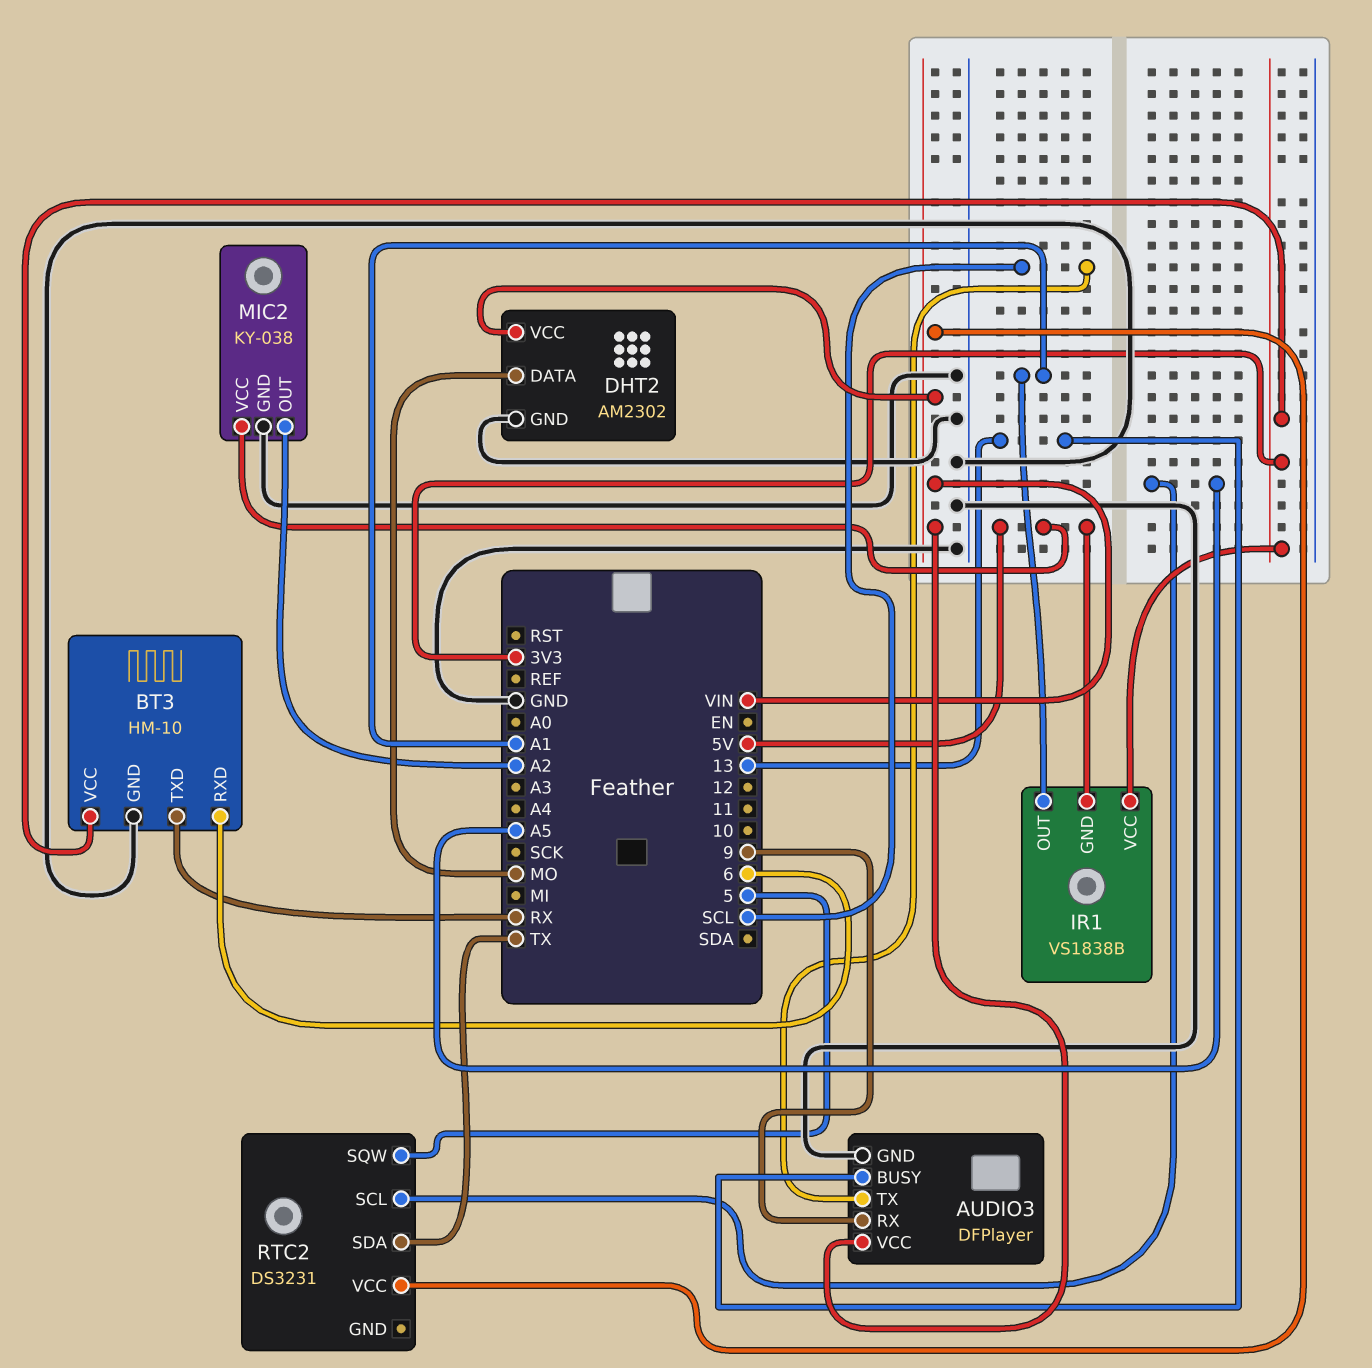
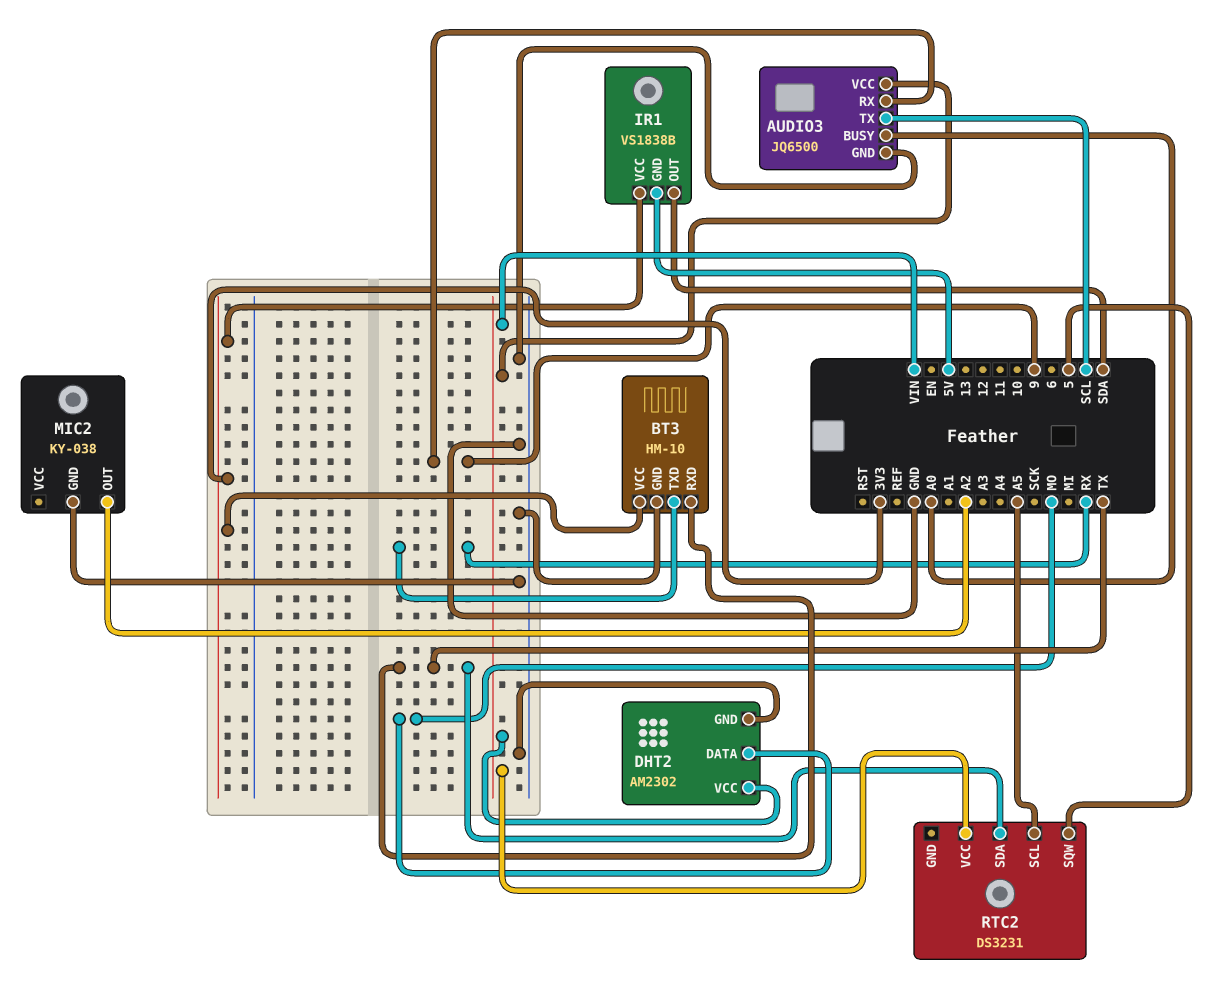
AUDIO3: DFPlayer -> JQ6500
AUDIO3 pin BUSY: 13 -> A0
BT3 pin RXD: 6 -> TX
IR1 pin OUT: A1 -> SDA
MIC2 pin VCC: 5V -> none

